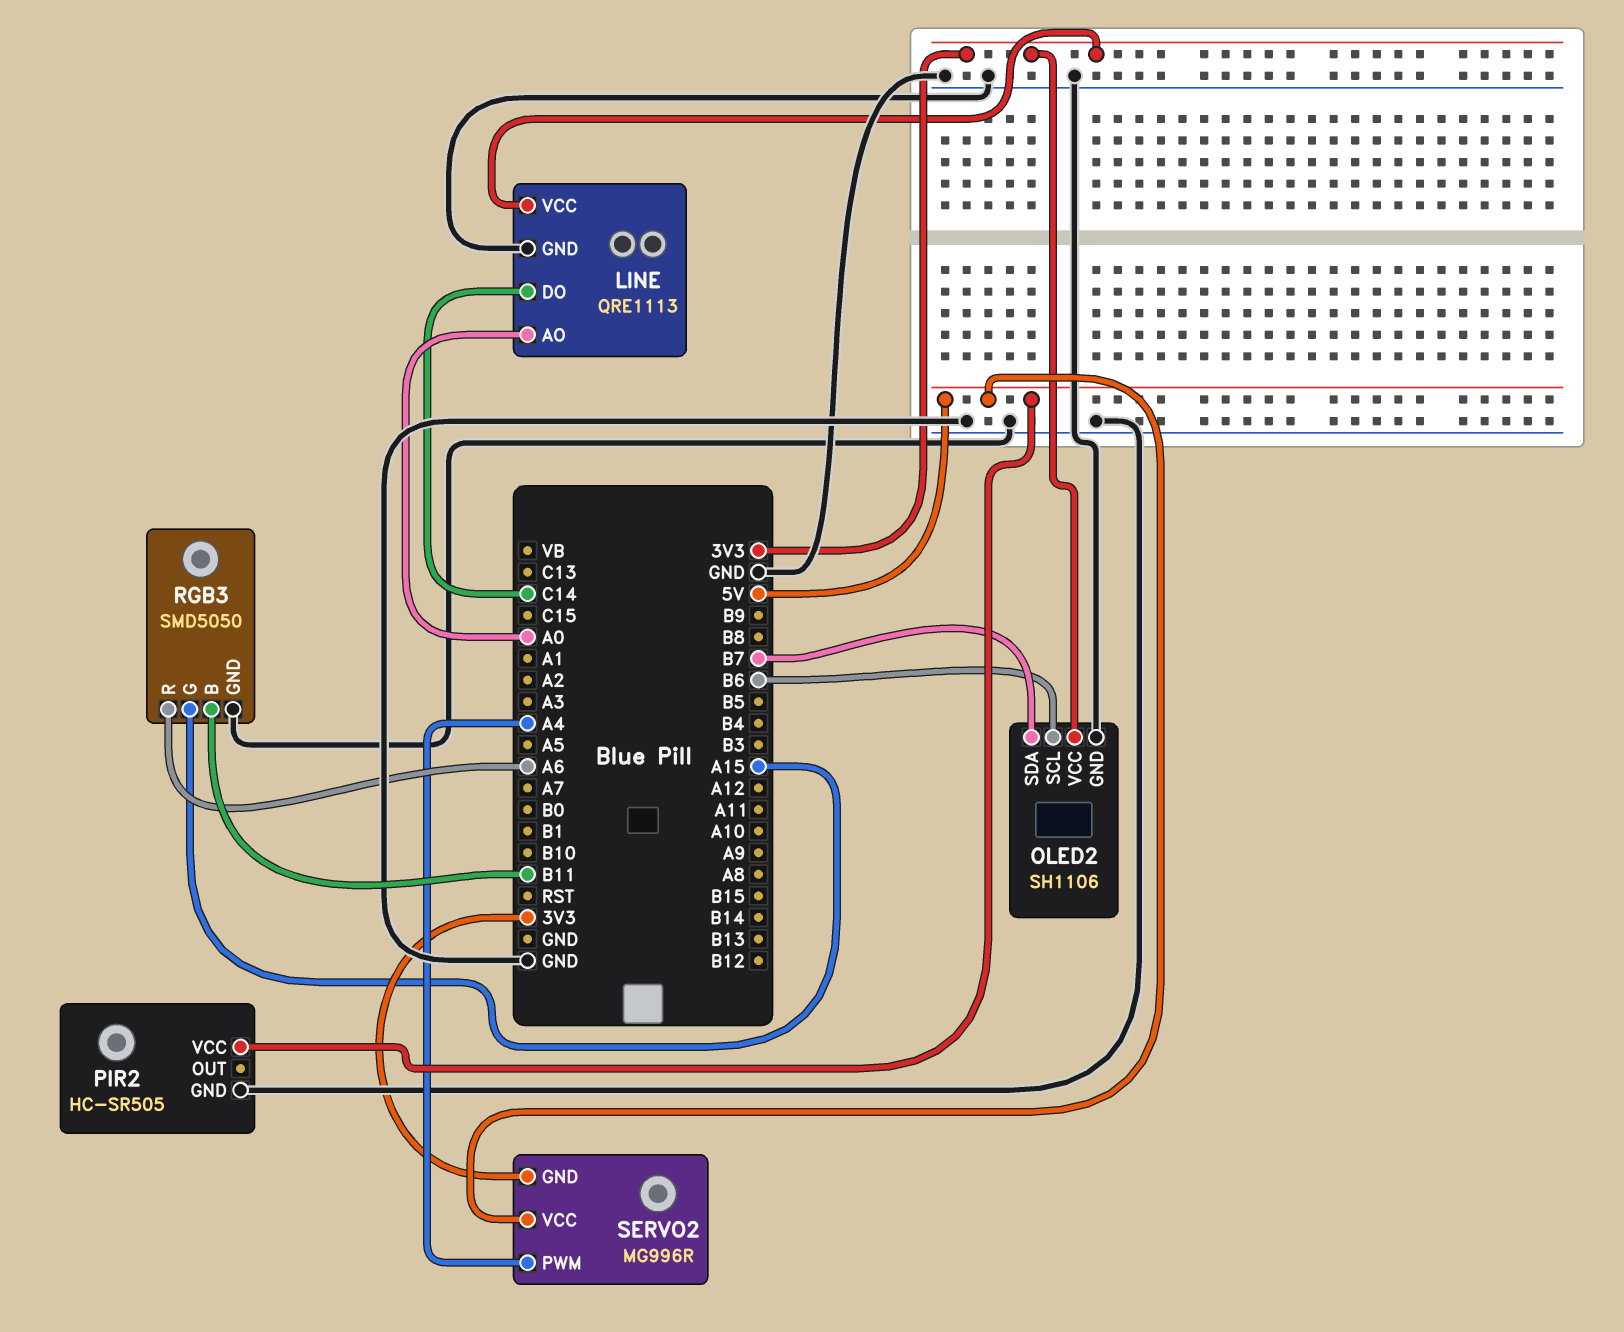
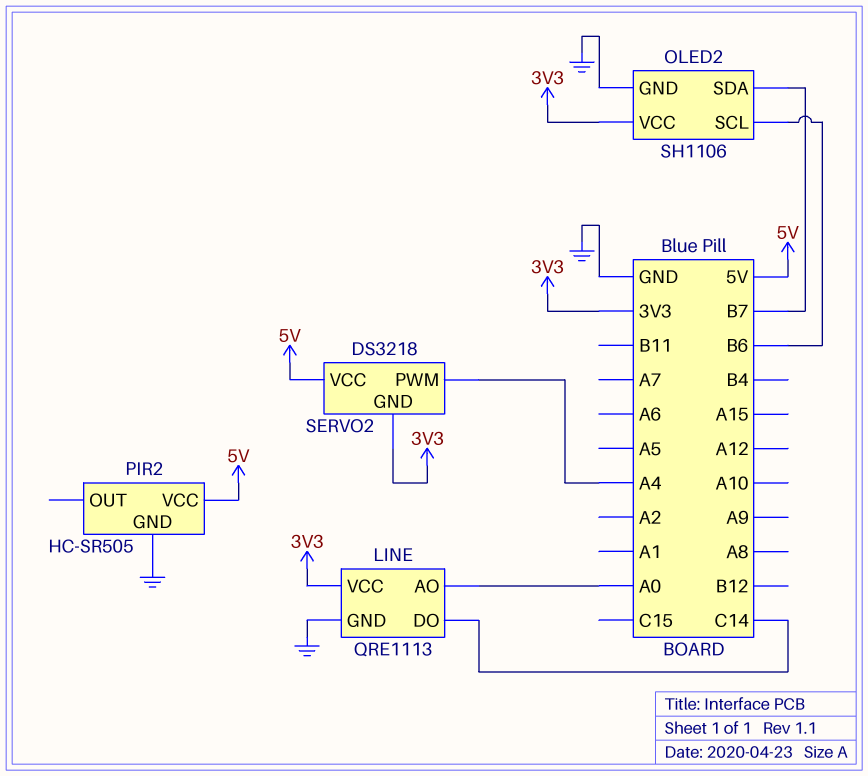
RGB3: SMD5050 -> none
RGB3 pin B: B11 -> none
RGB3 pin G: A15 -> none
RGB3 pin GND: GND -> none
RGB3 pin R: A6 -> none
SERVO2: MG996R -> DS3218

